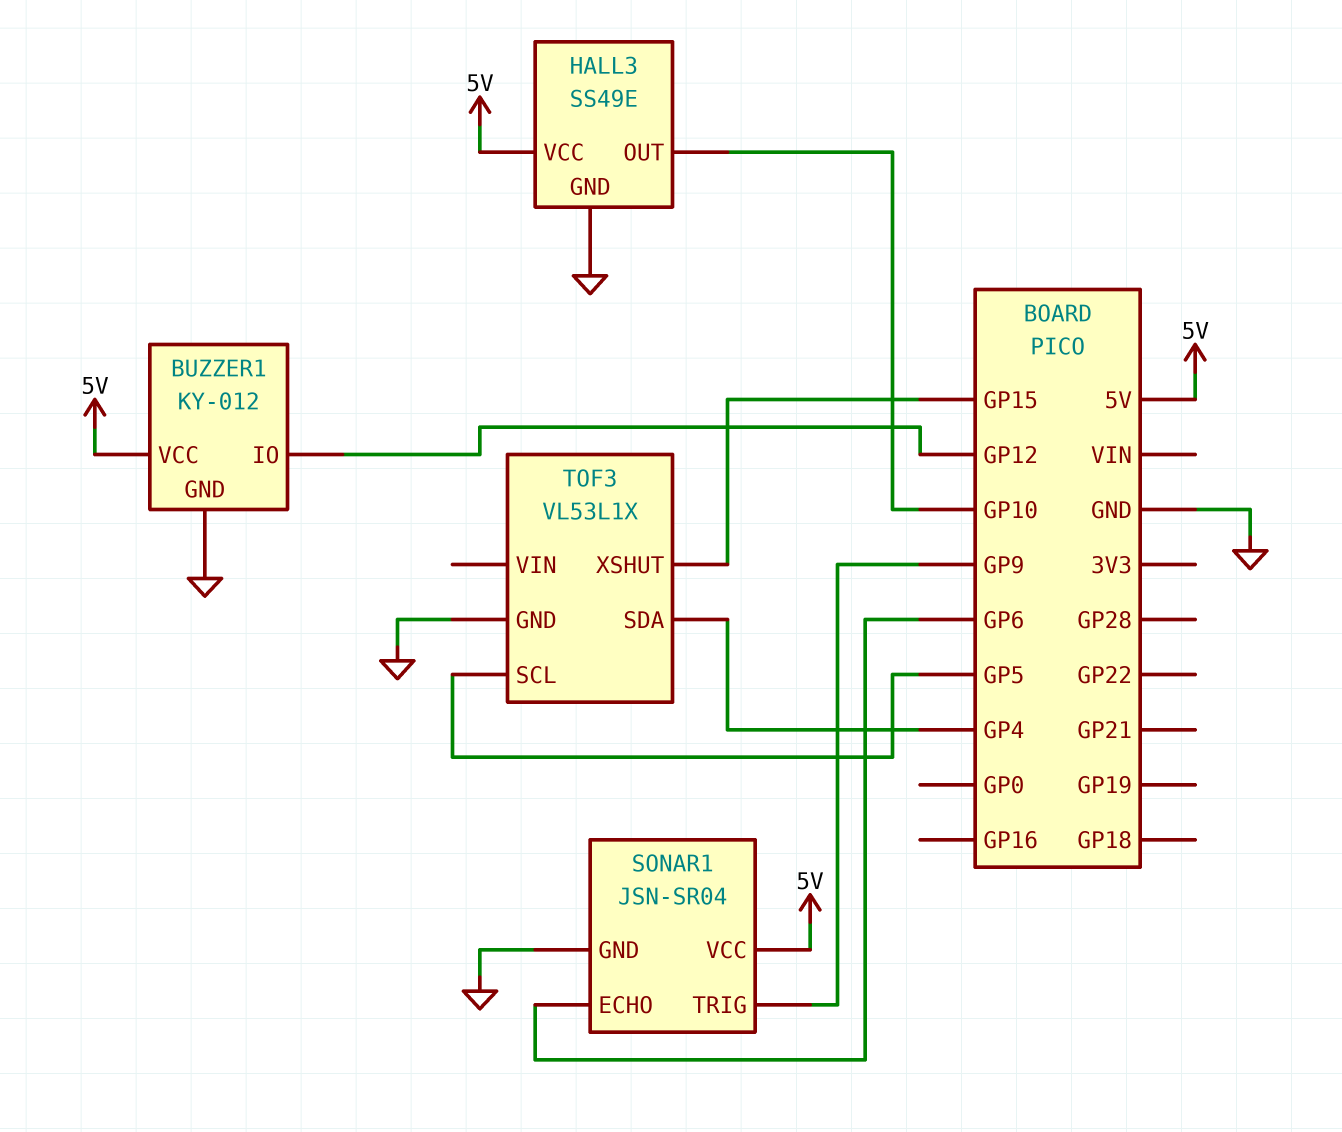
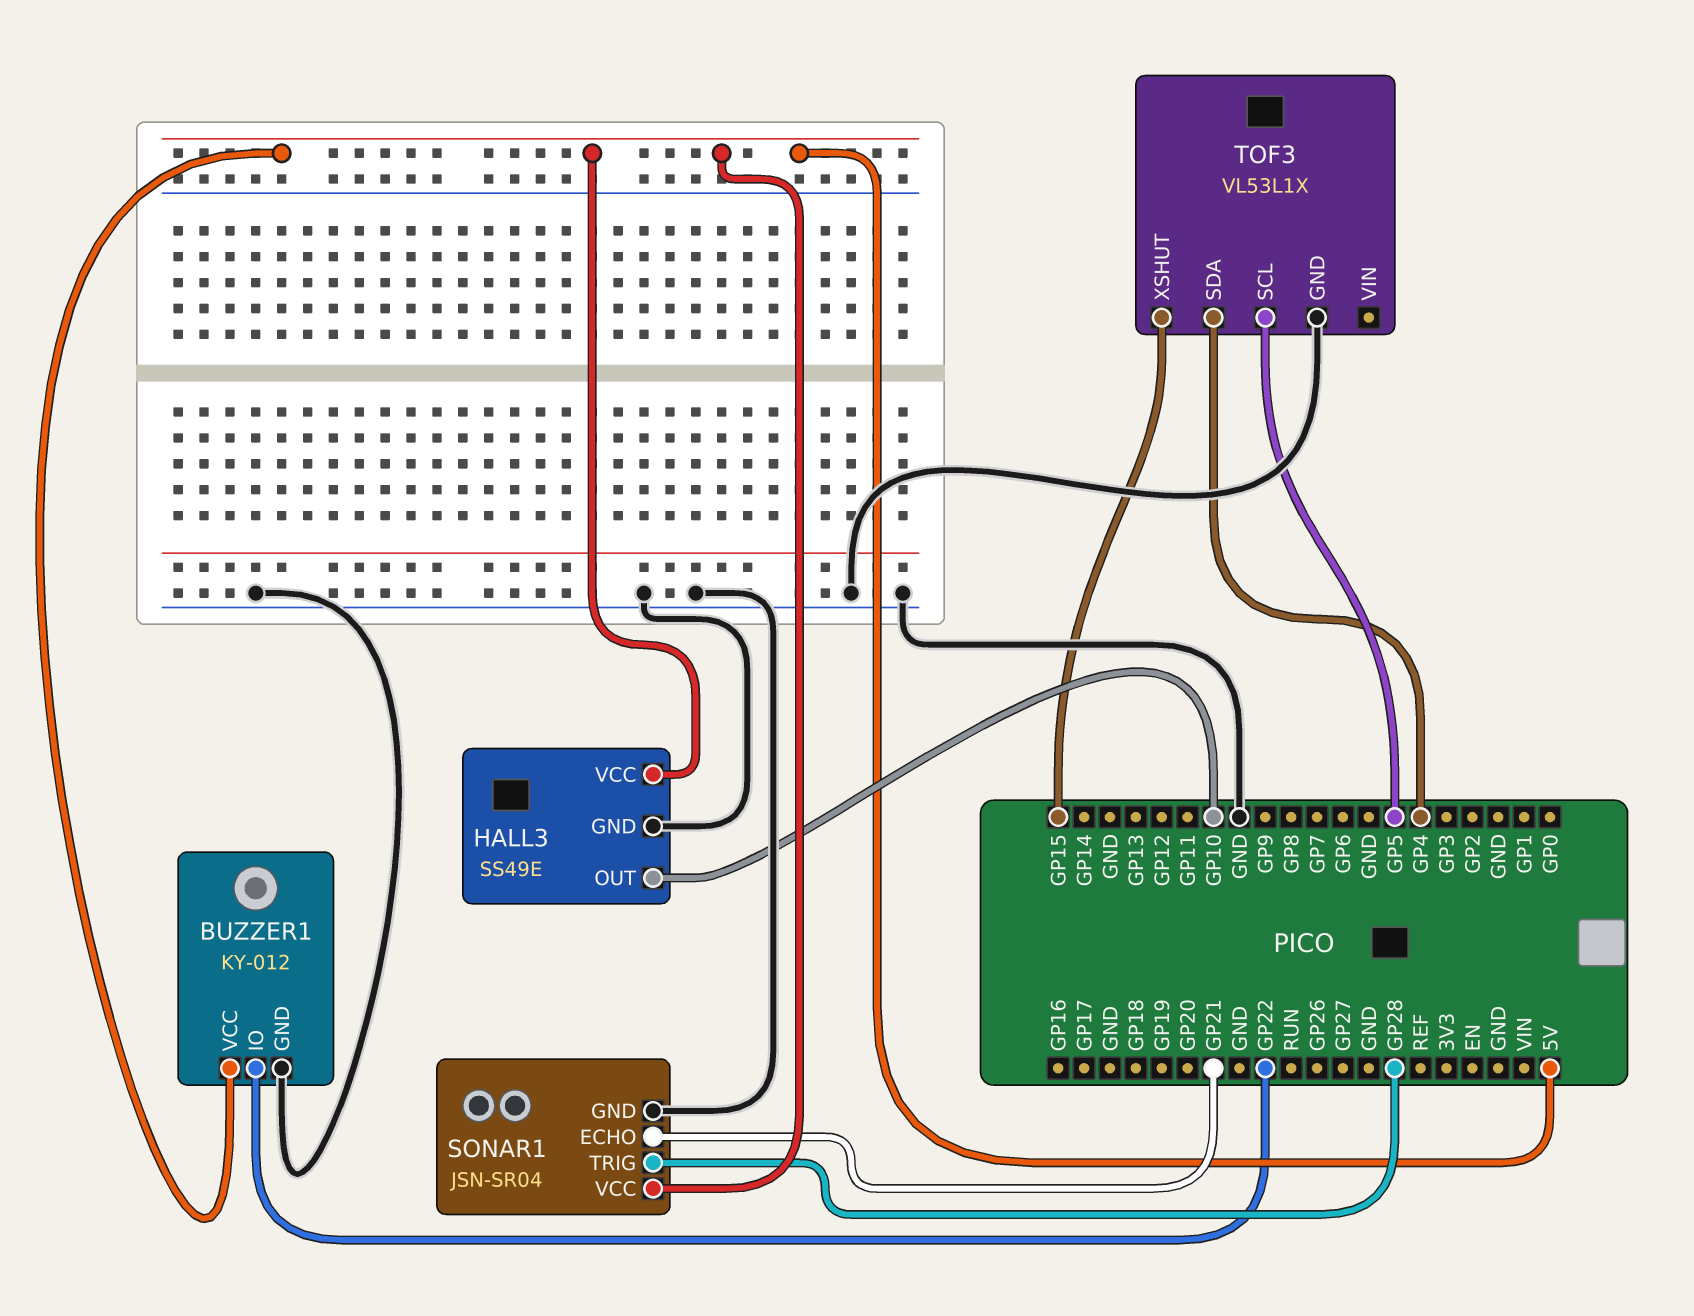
BUZZER1 pin IO: GP12 -> GP22
SONAR1 pin ECHO: GP6 -> GP21
SONAR1 pin TRIG: GP9 -> GP28

